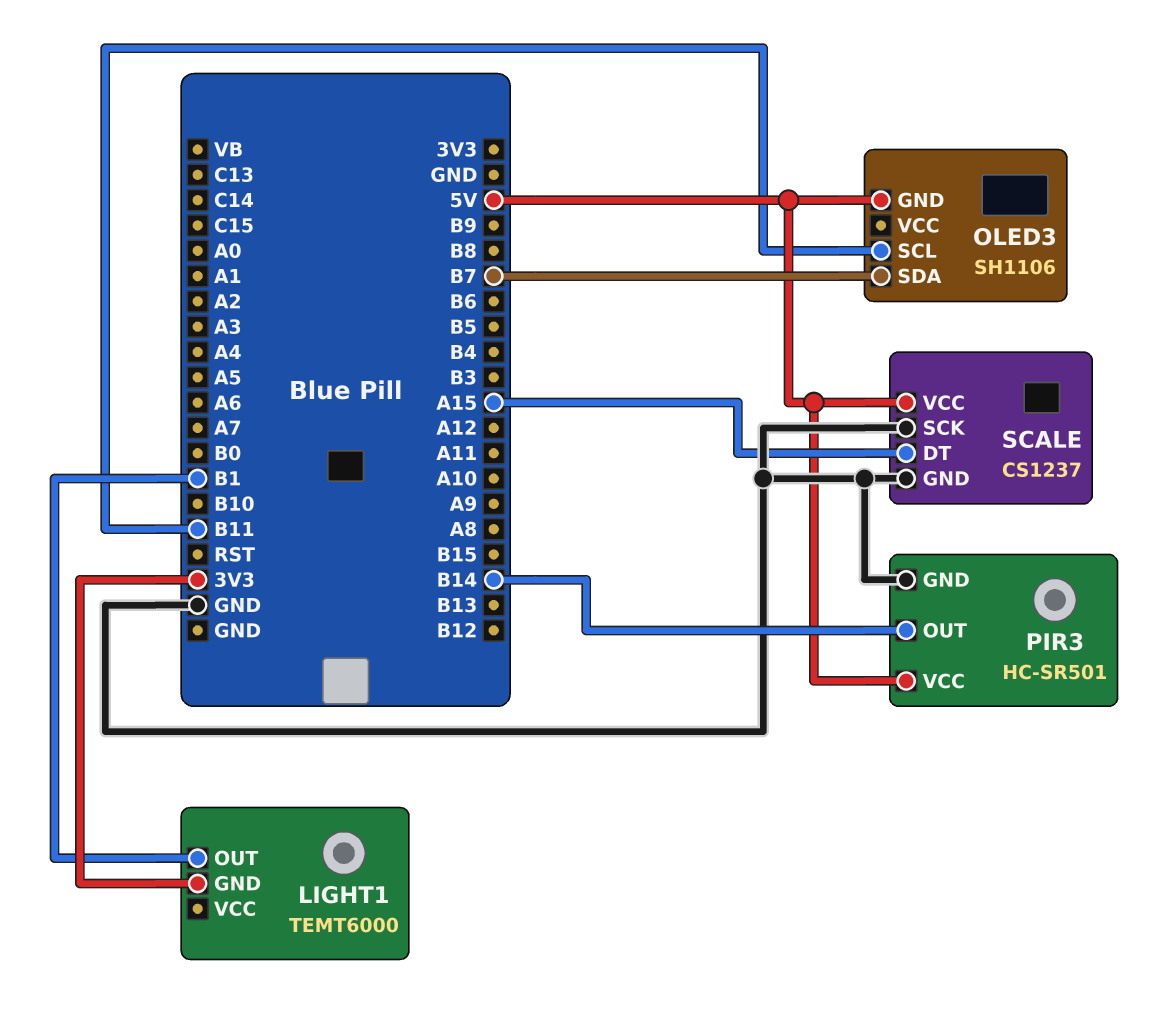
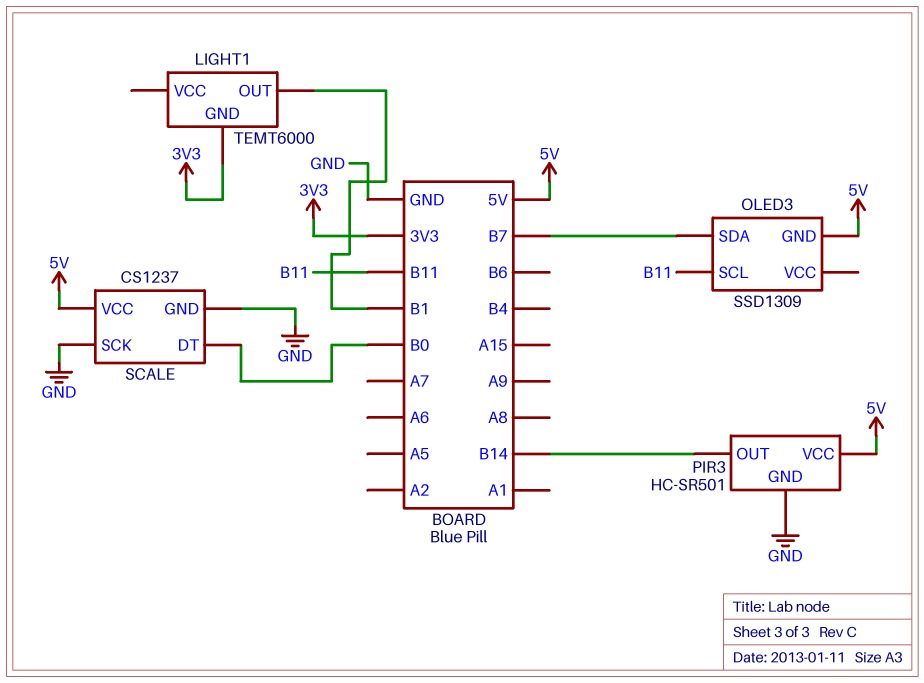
OLED3: SH1106 -> SSD1309
SCALE pin DT: A15 -> B0

